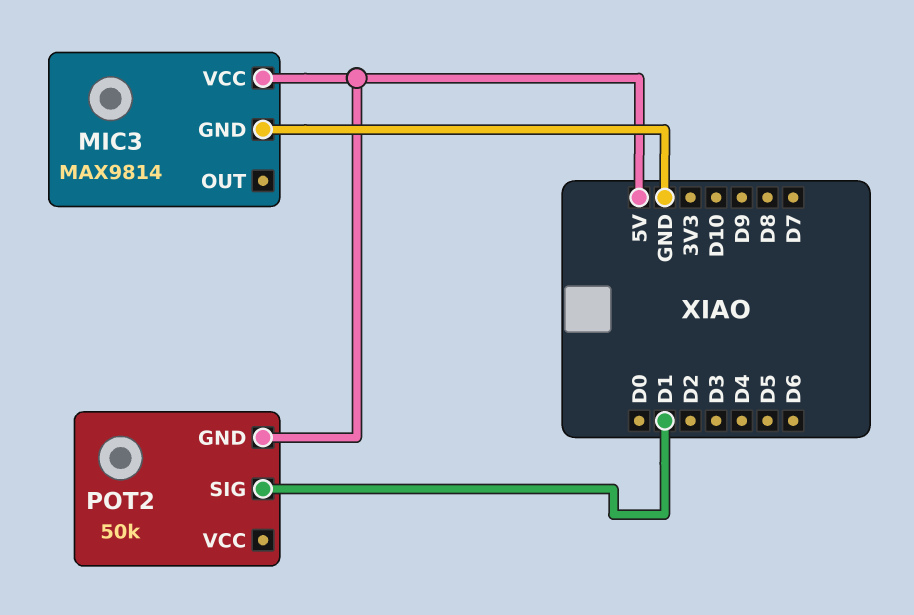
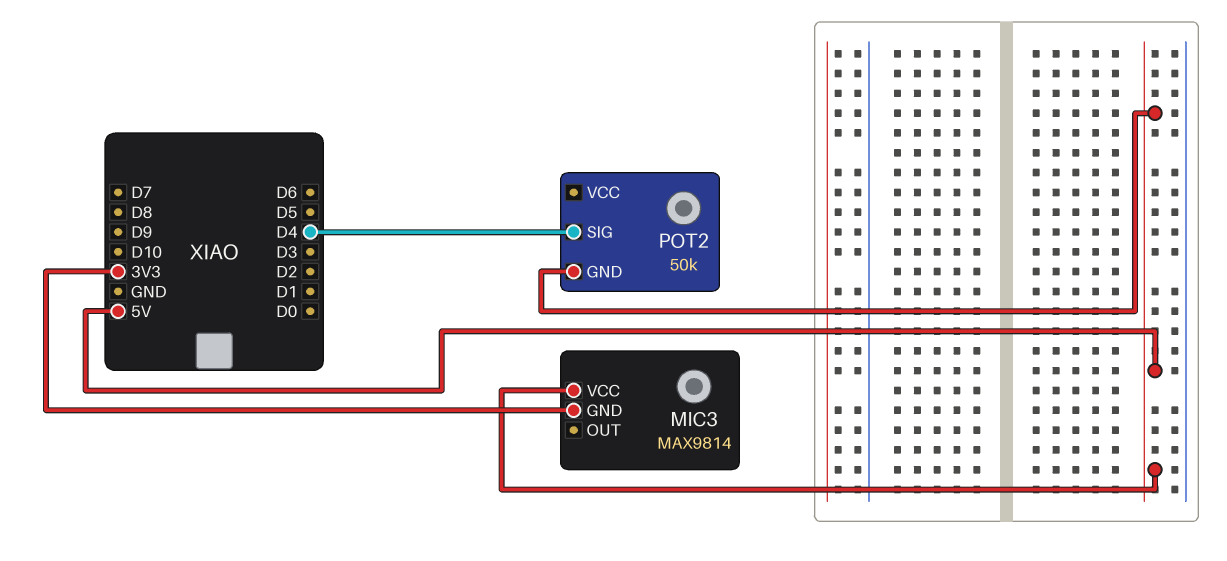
MIC3 pin GND: GND -> 3V3
POT2 pin SIG: D1 -> D4

